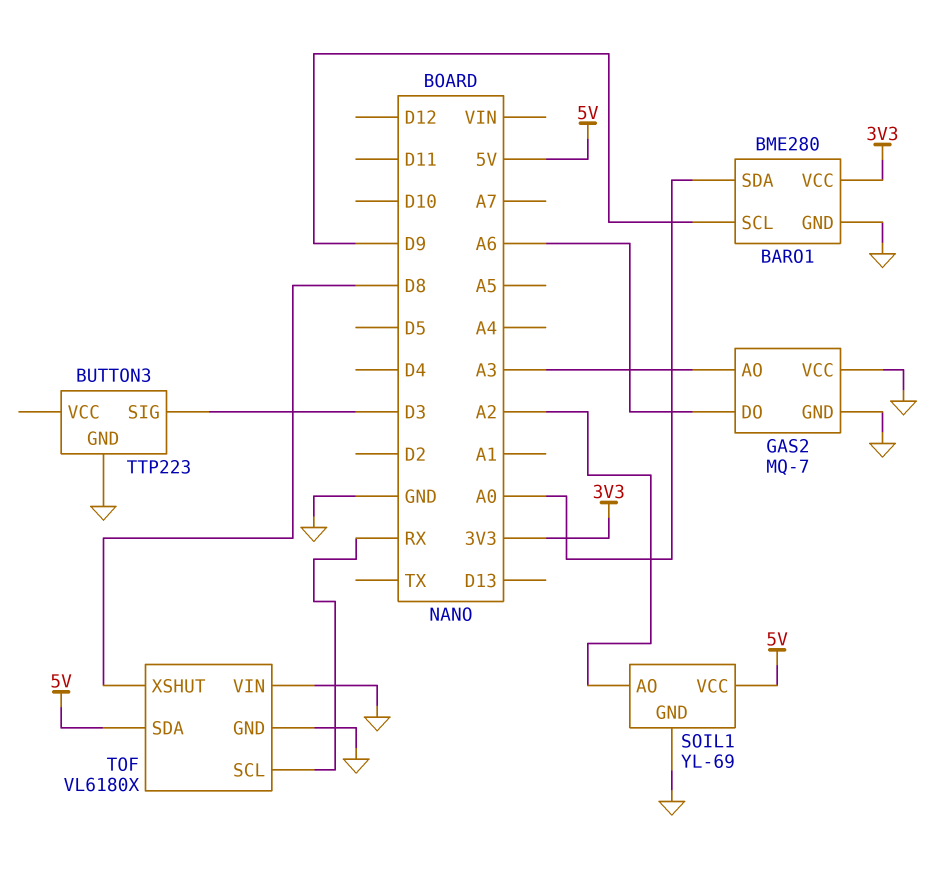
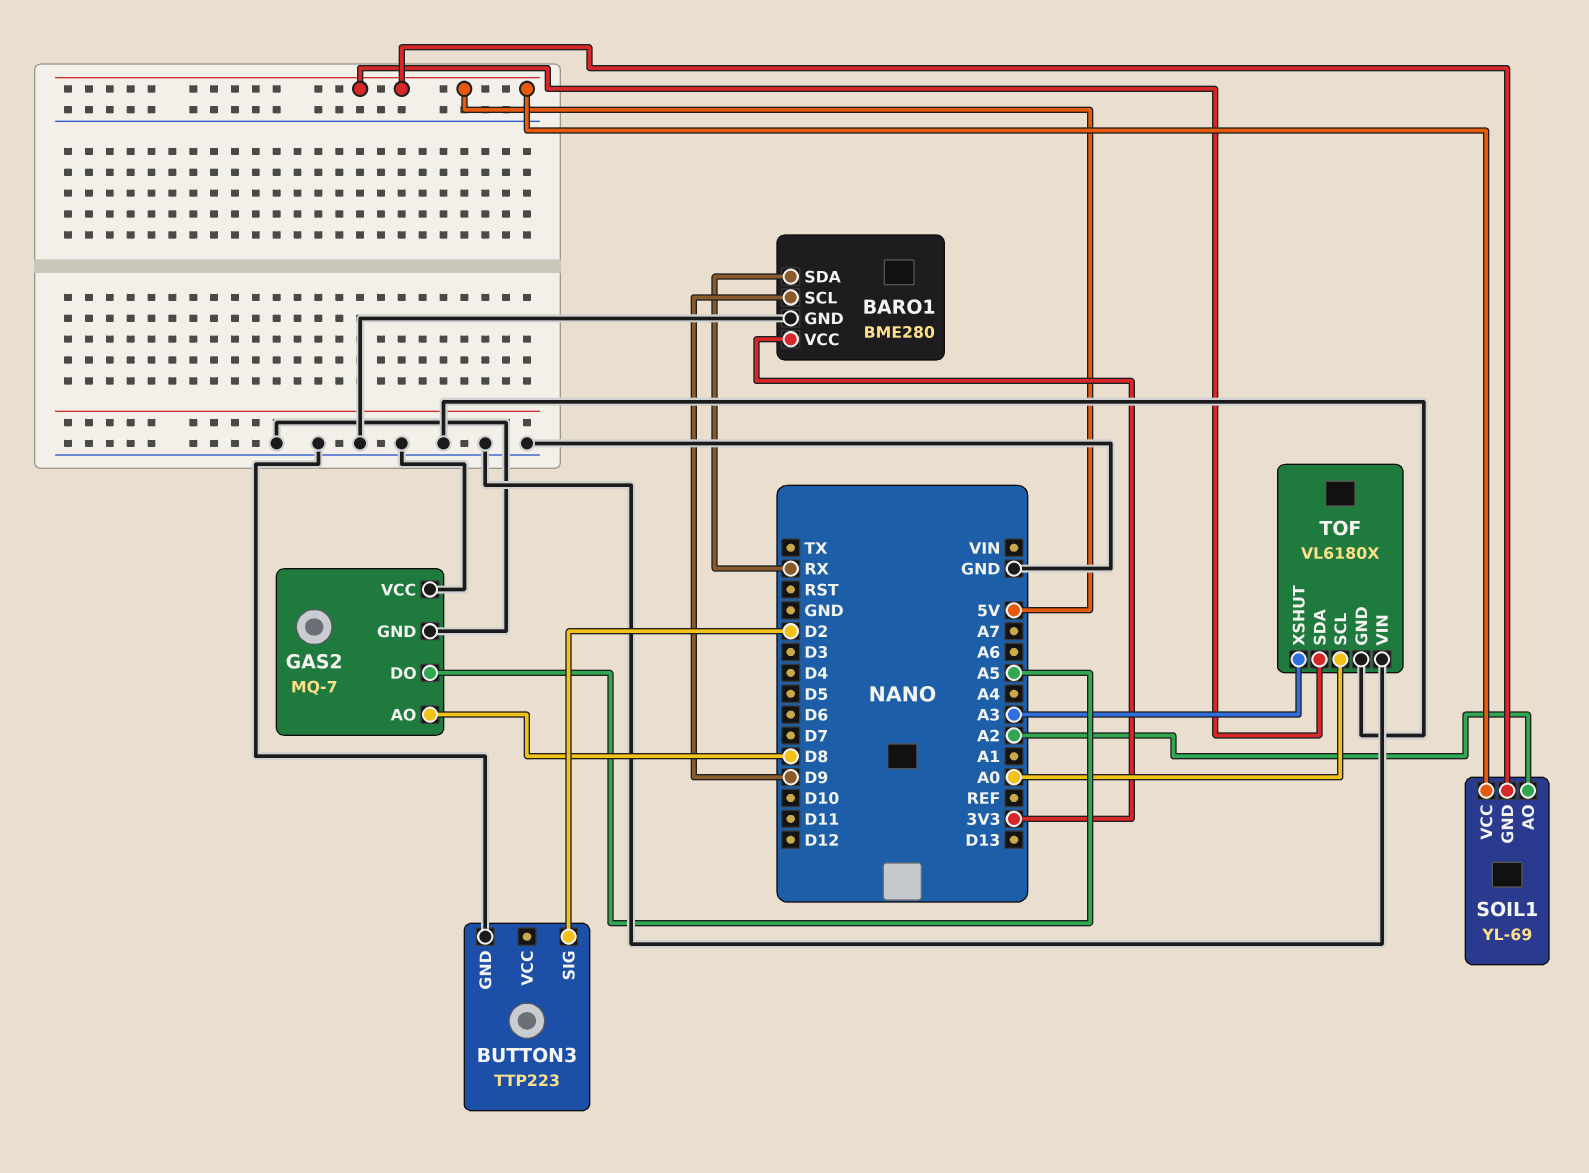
BARO1 pin SDA: A0 -> RX
BUTTON3 pin SIG: D3 -> D2
GAS2 pin AO: A3 -> D8
GAS2 pin DO: A6 -> A5
SOIL1 pin GND: GND -> 5V
TOF pin SCL: RX -> A0
TOF pin XSHUT: D8 -> A3

